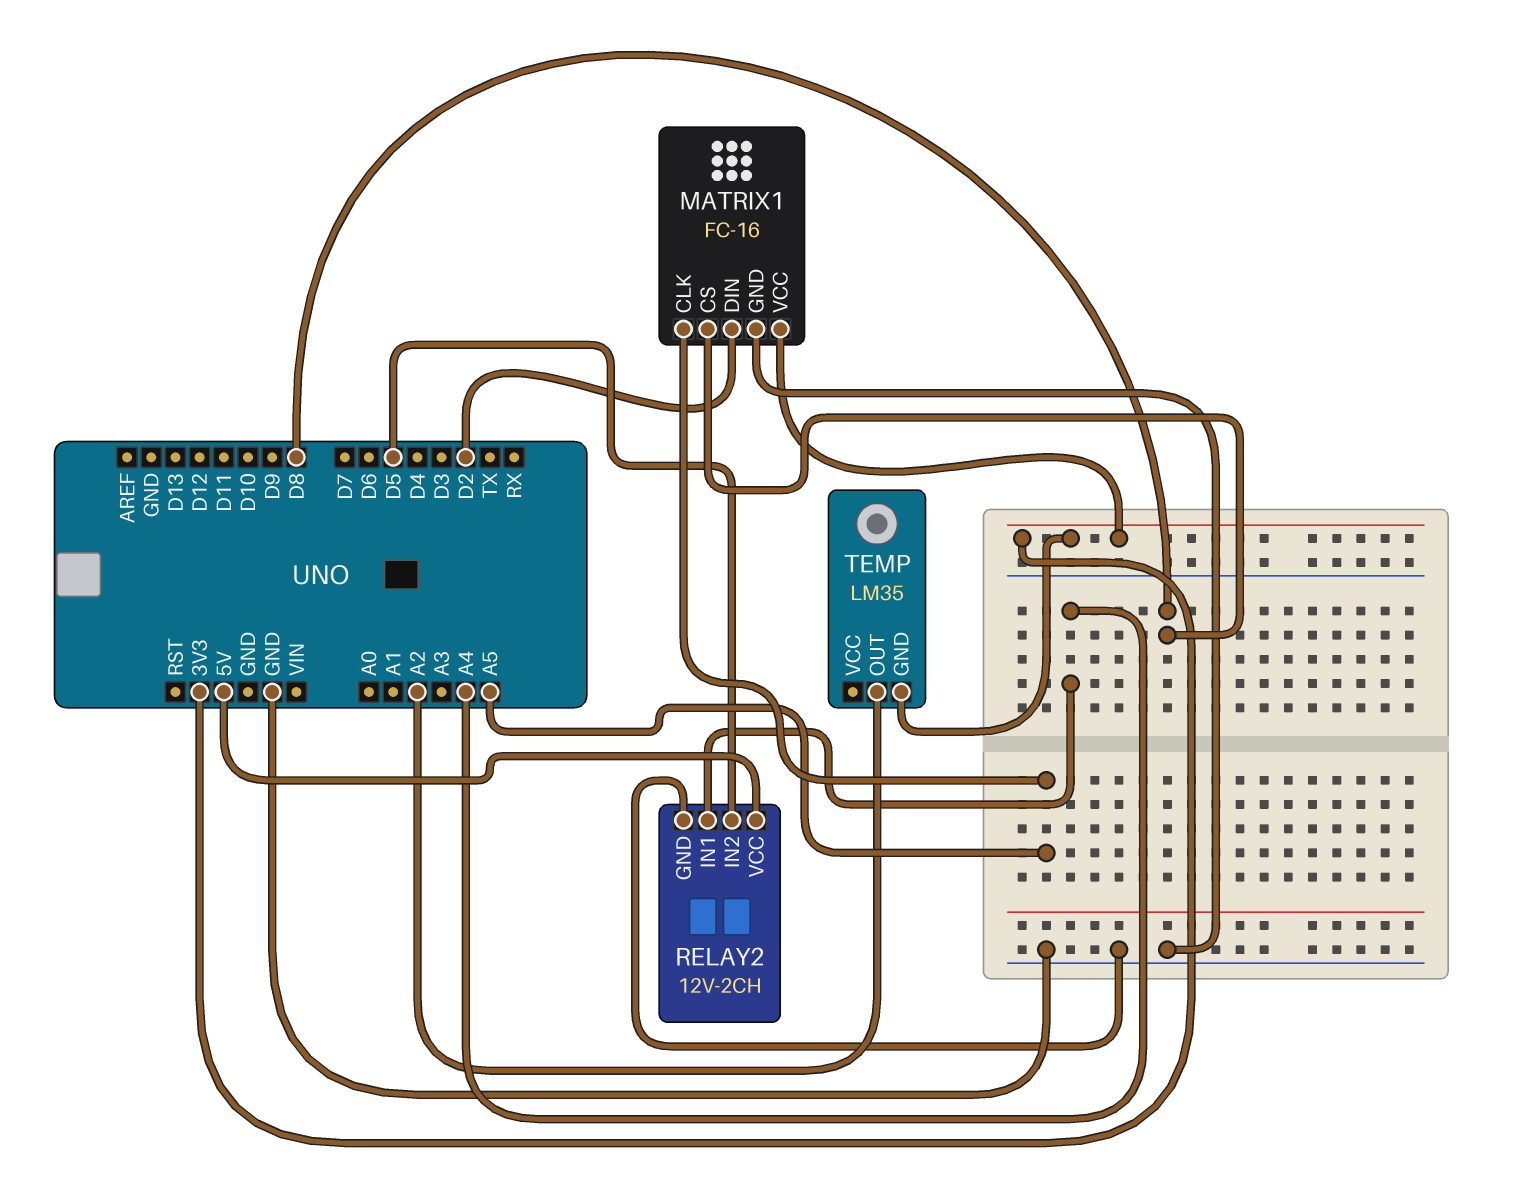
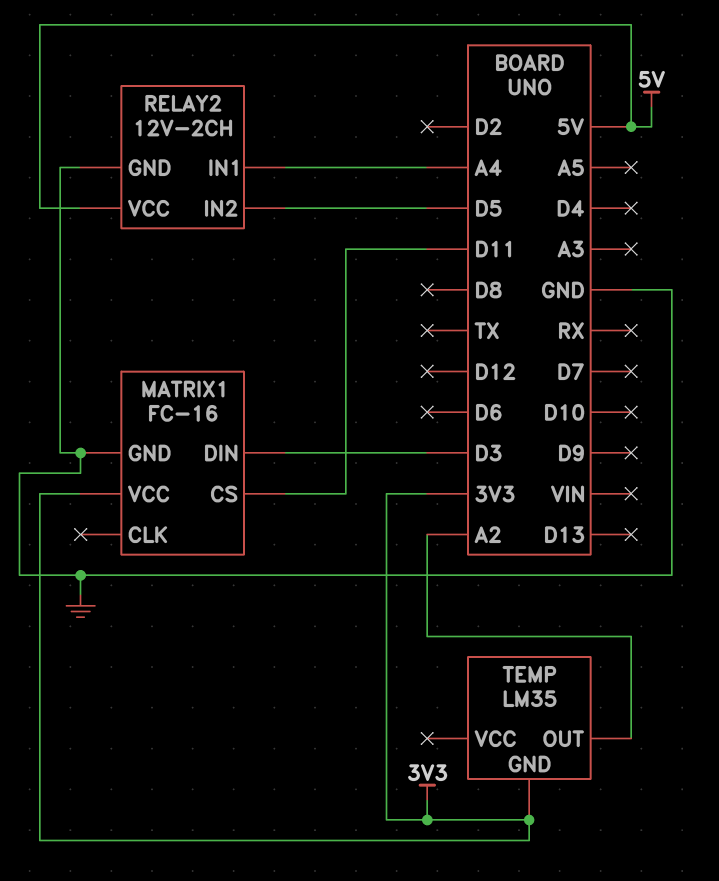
MATRIX1 pin CLK: A5 -> none
MATRIX1 pin CS: D8 -> D11
MATRIX1 pin DIN: D2 -> D3

